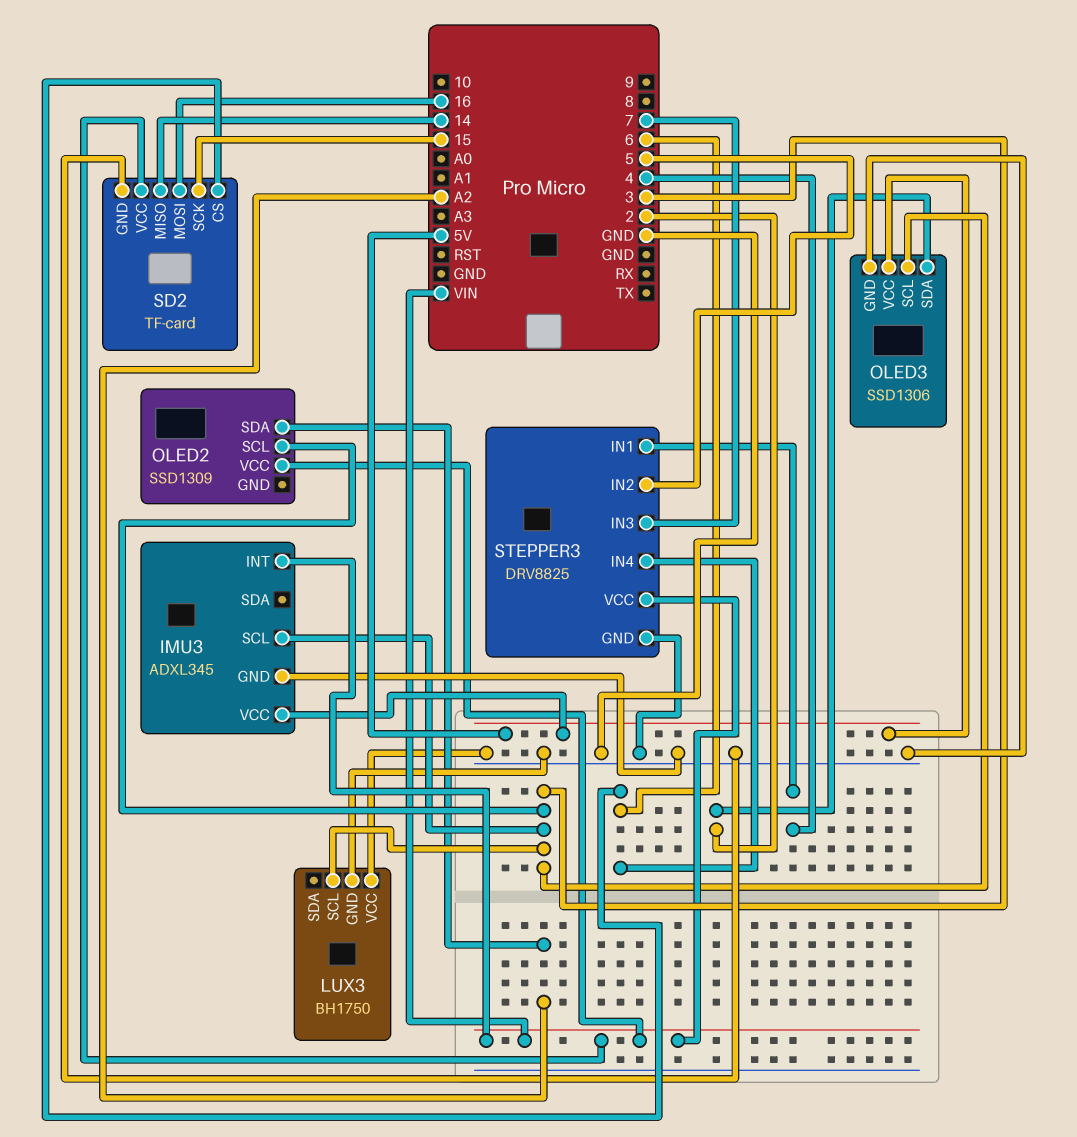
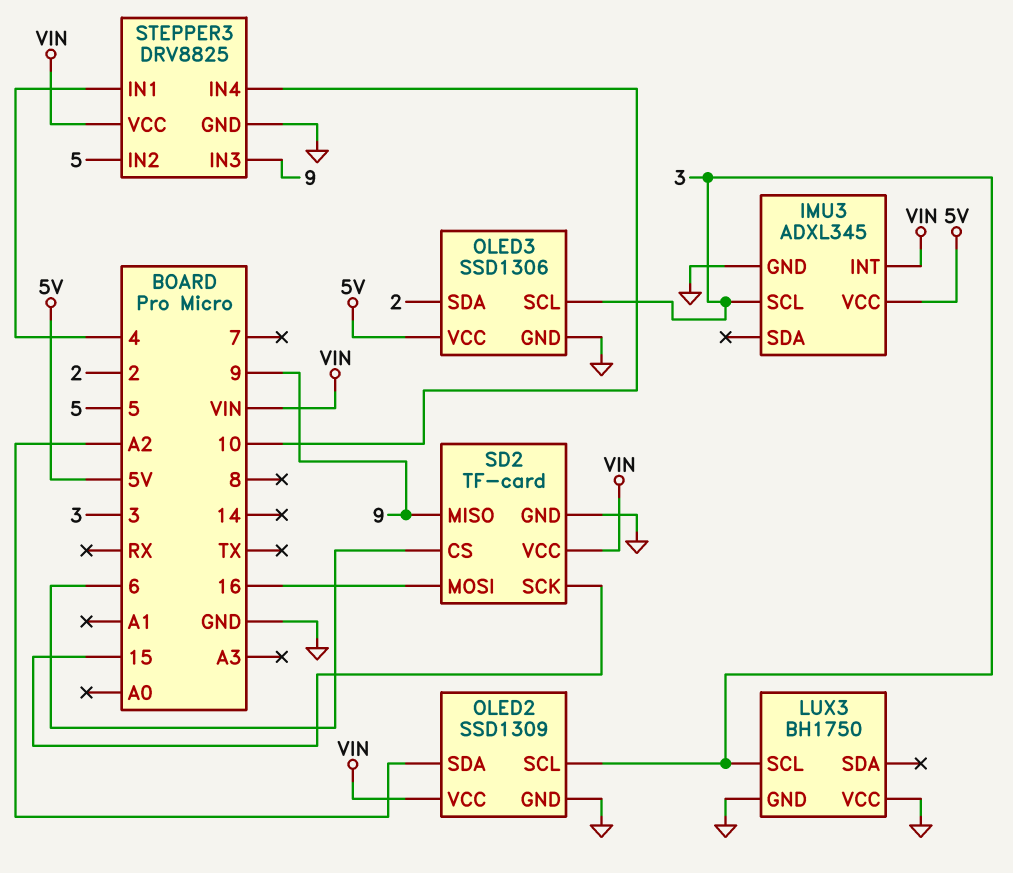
OLED2 pin GND: none -> GND
SD2 pin MISO: 14 -> 9
STEPPER3 pin IN3: 7 -> 9
STEPPER3 pin IN4: 6 -> 10

